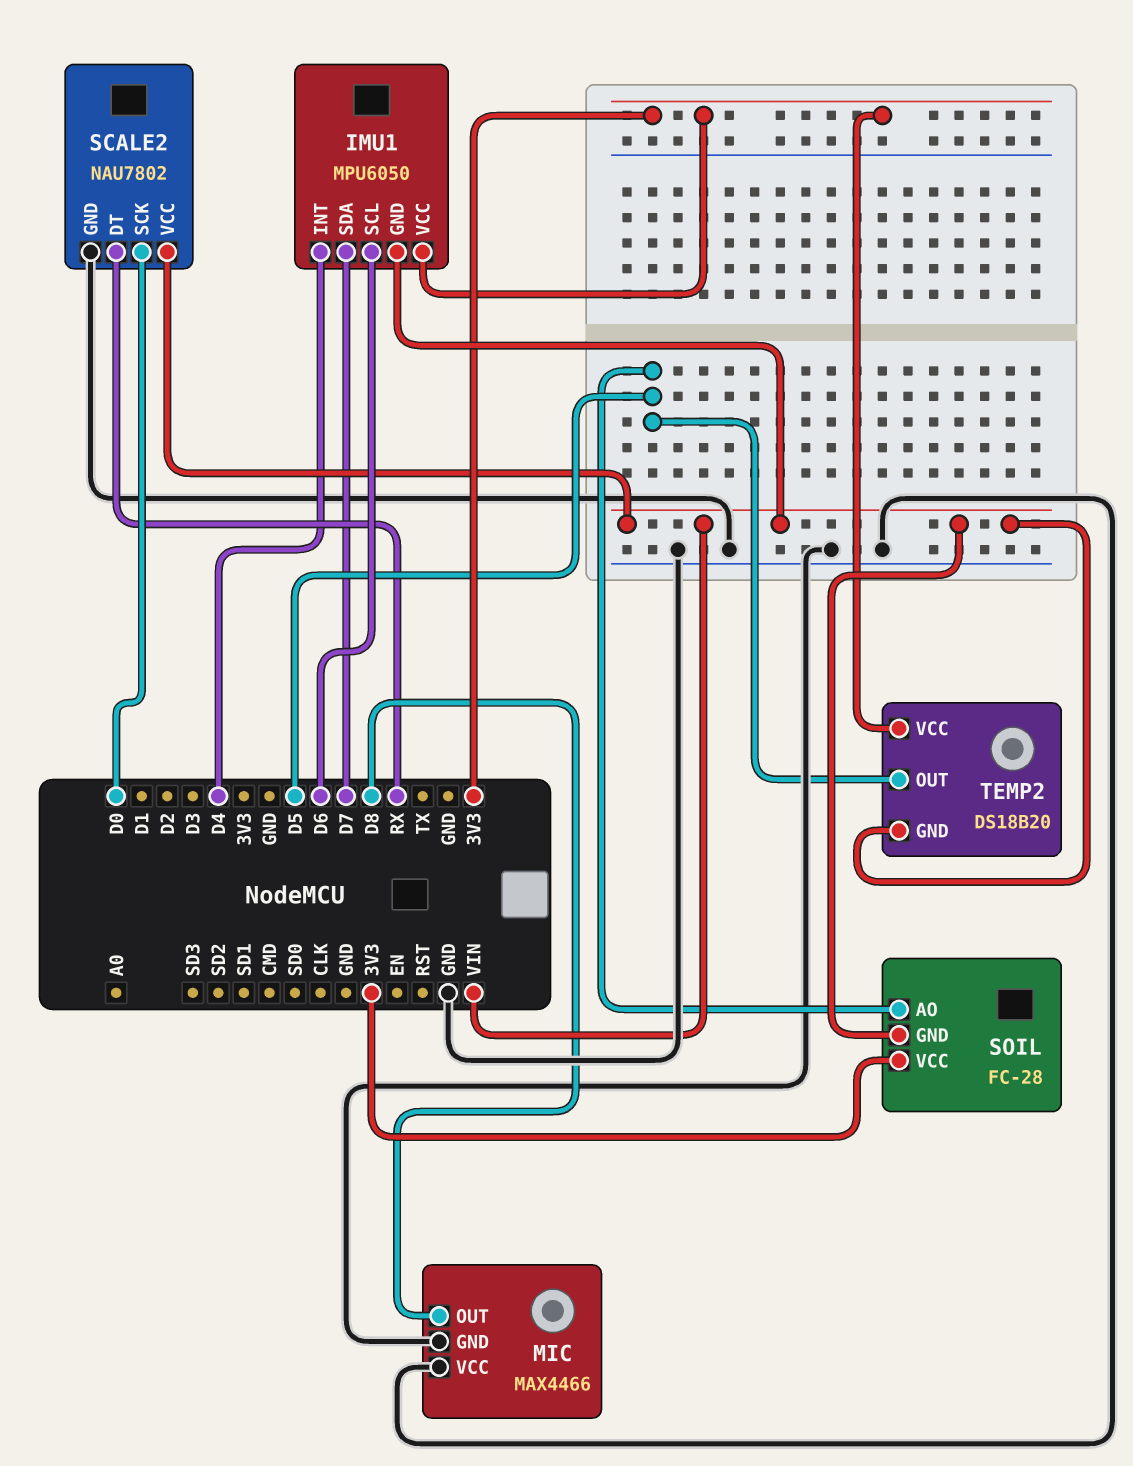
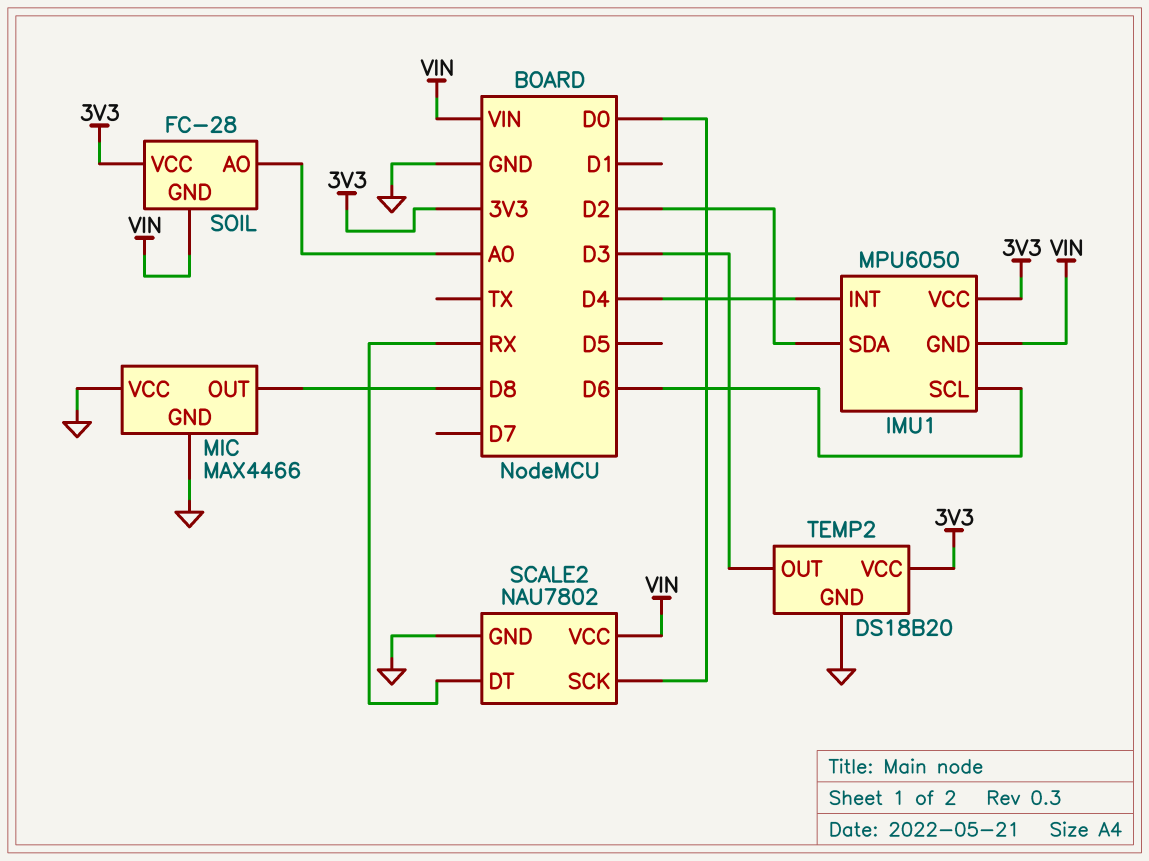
IMU1 pin SDA: D7 -> D2
SOIL pin AO: D5 -> A0
TEMP2 pin GND: VIN -> GND
TEMP2 pin OUT: D5 -> D3

